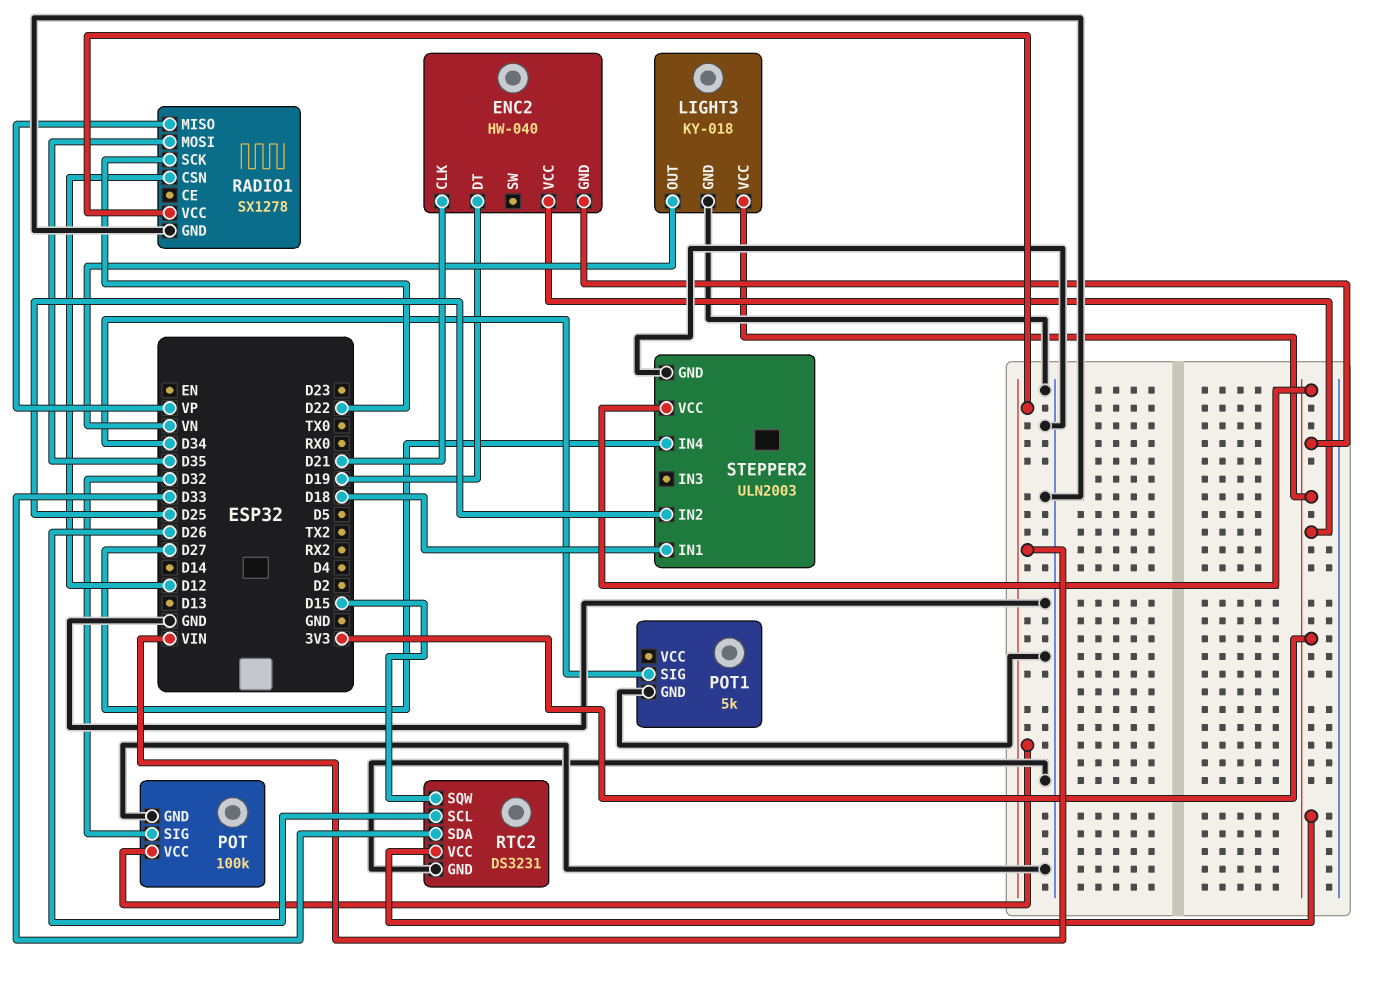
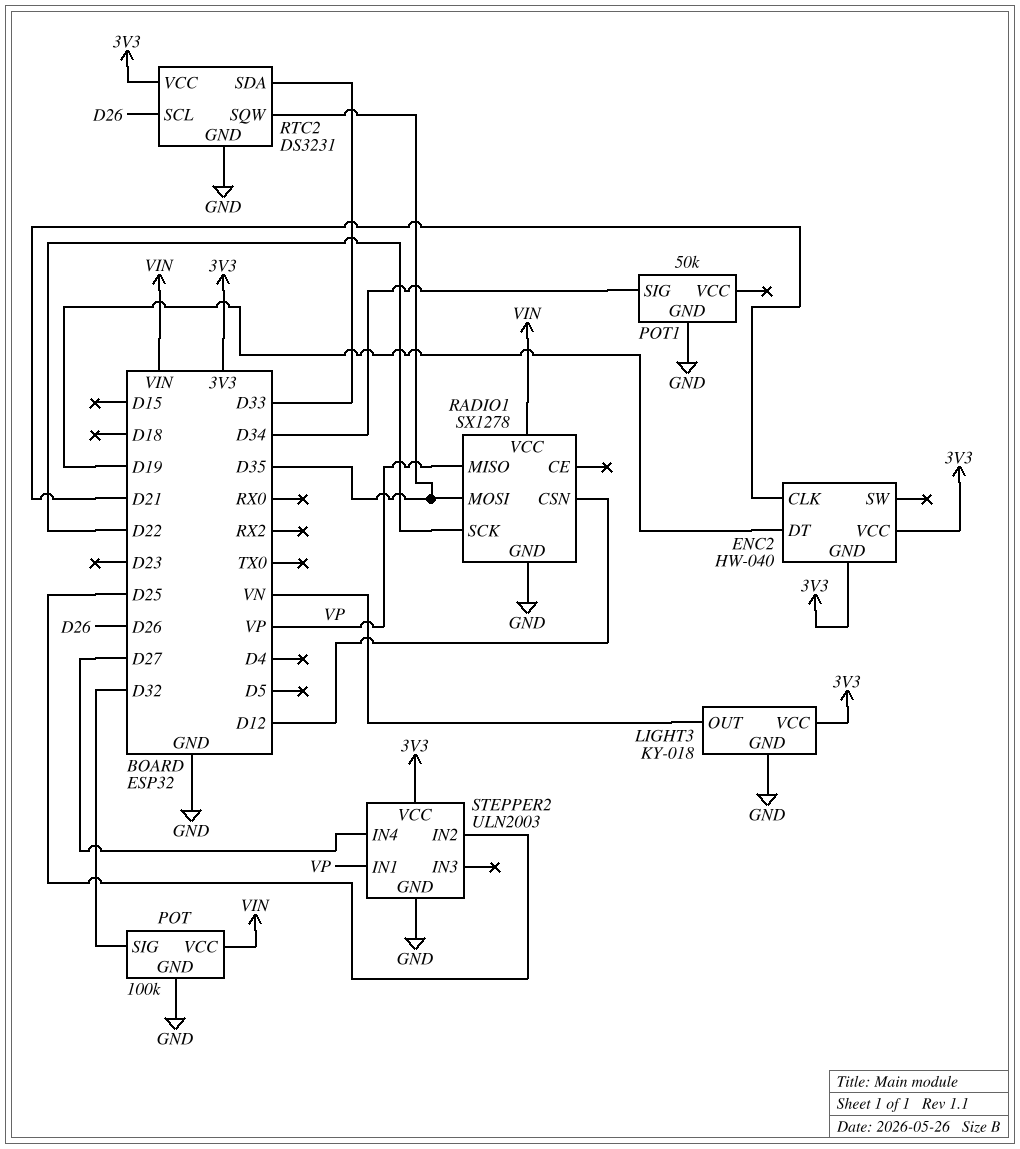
POT1: 5k -> 50k
RTC2 pin SQW: D15 -> D35
STEPPER2 pin IN1: D18 -> VP

